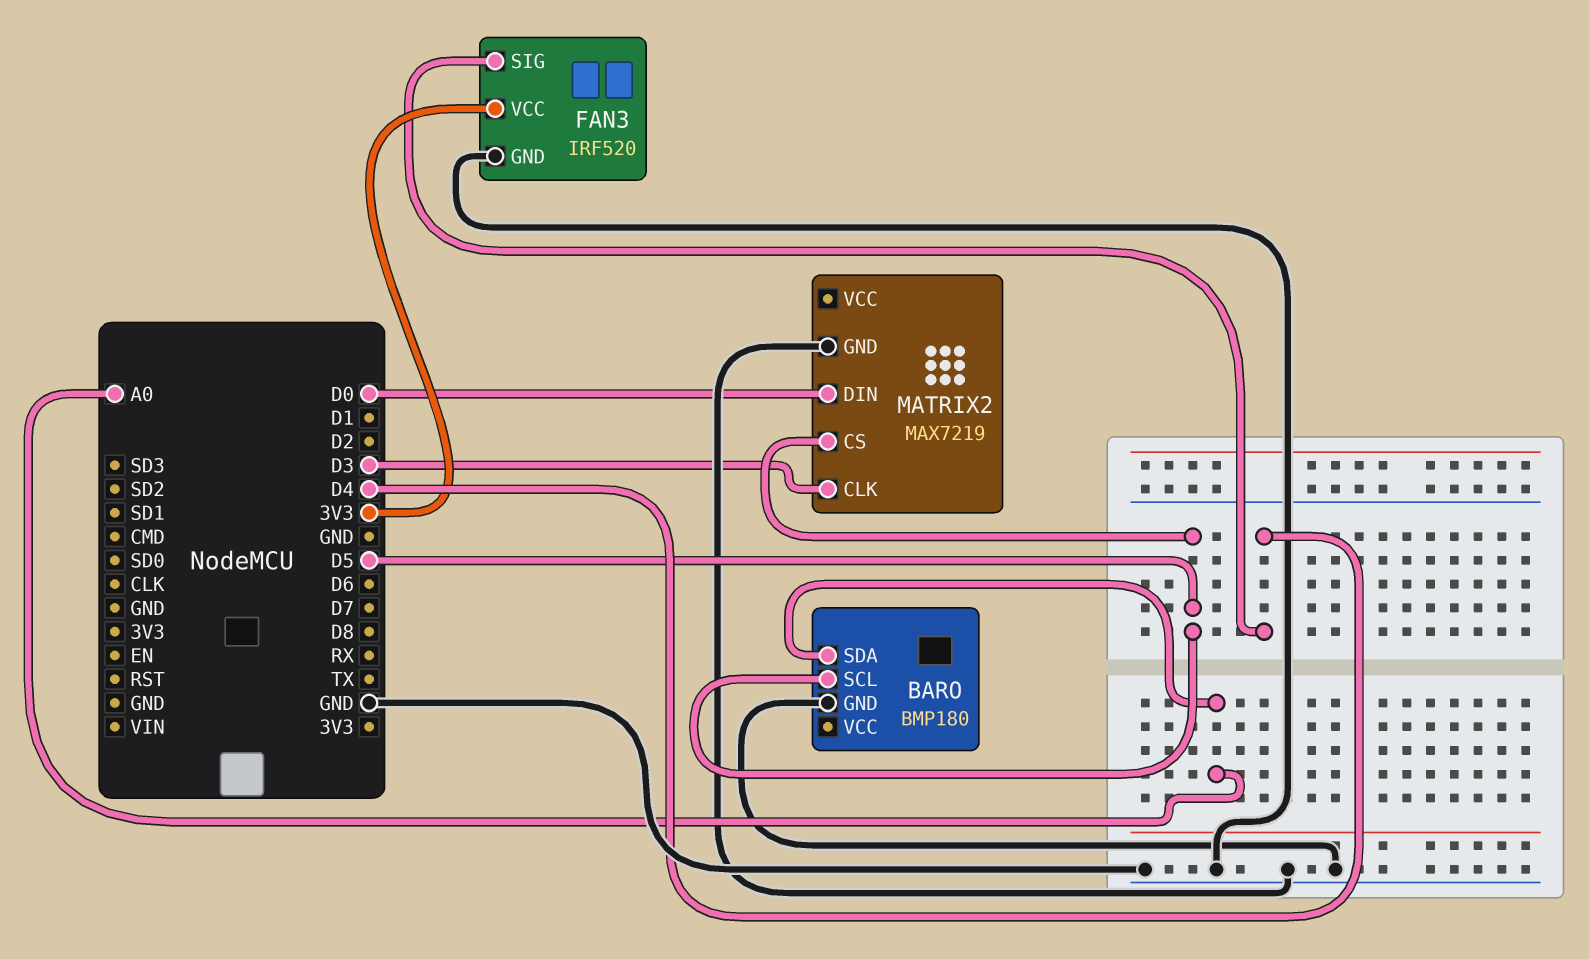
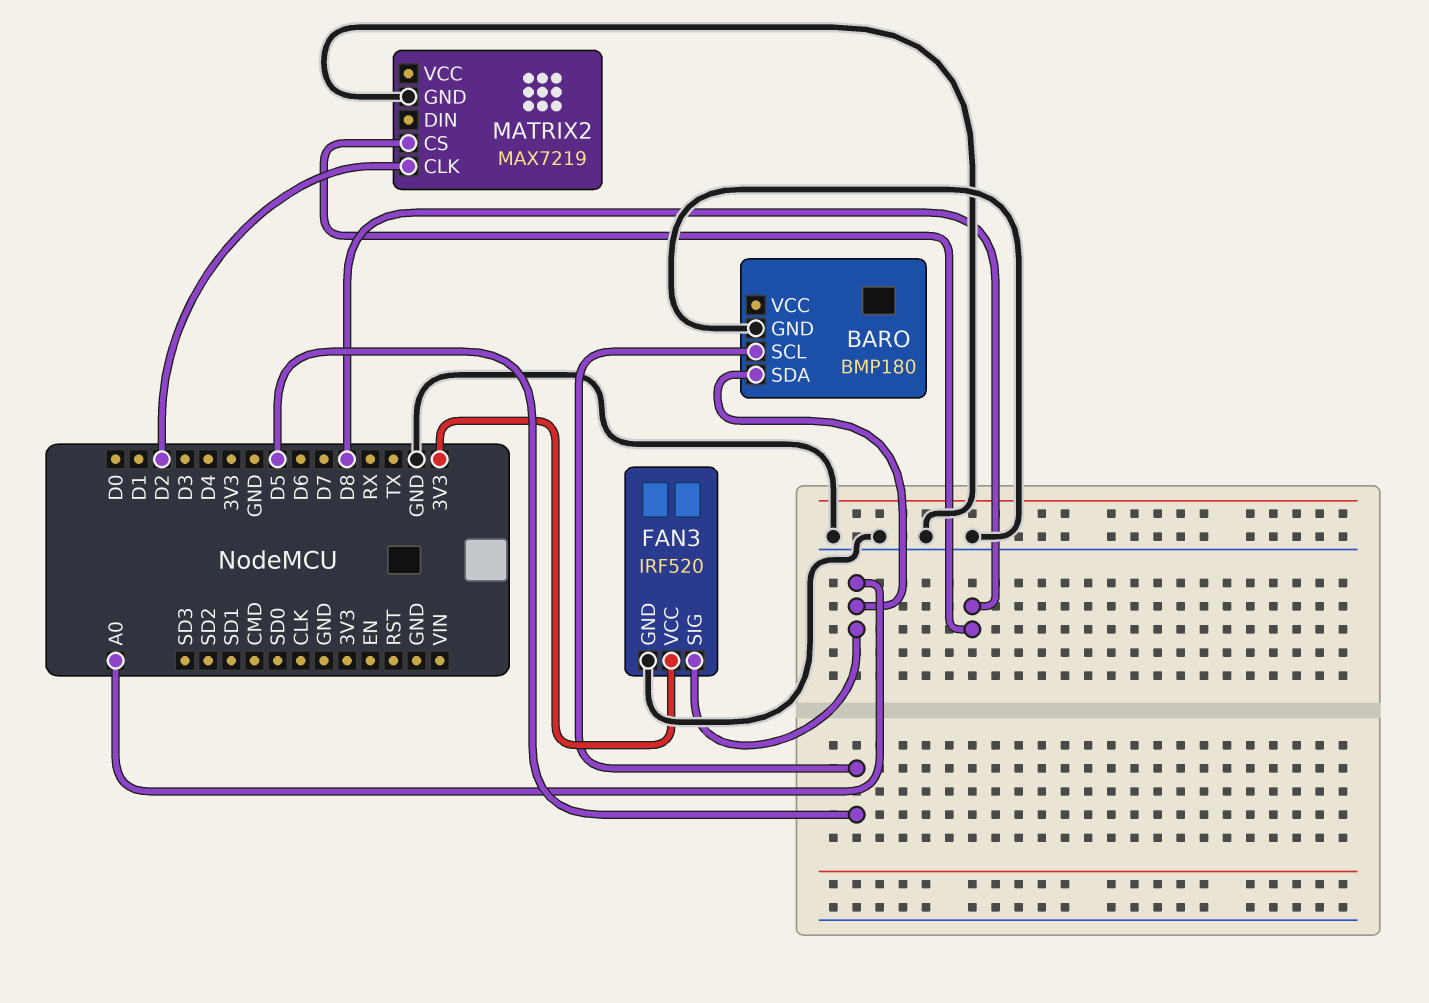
FAN3 pin SIG: D4 -> A0
MATRIX2 pin CLK: D3 -> D2
MATRIX2 pin CS: D5 -> D8
MATRIX2 pin DIN: D0 -> none

